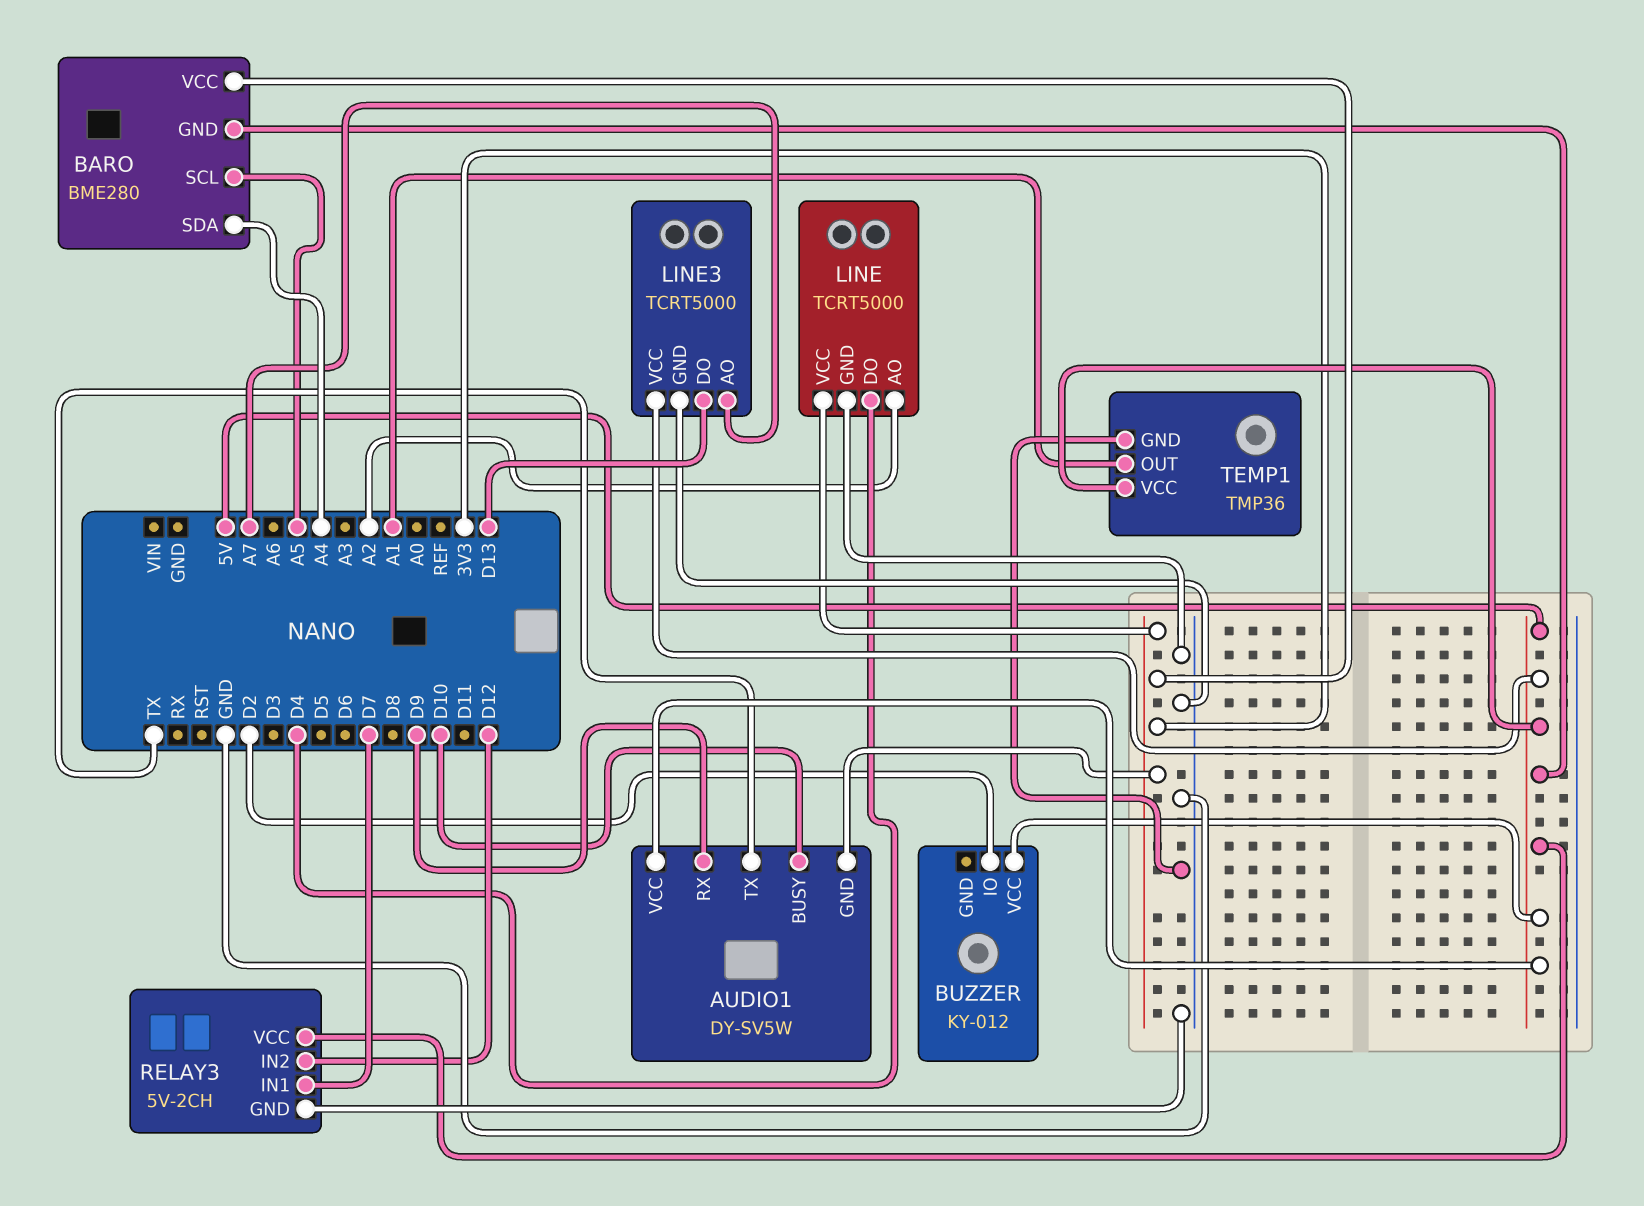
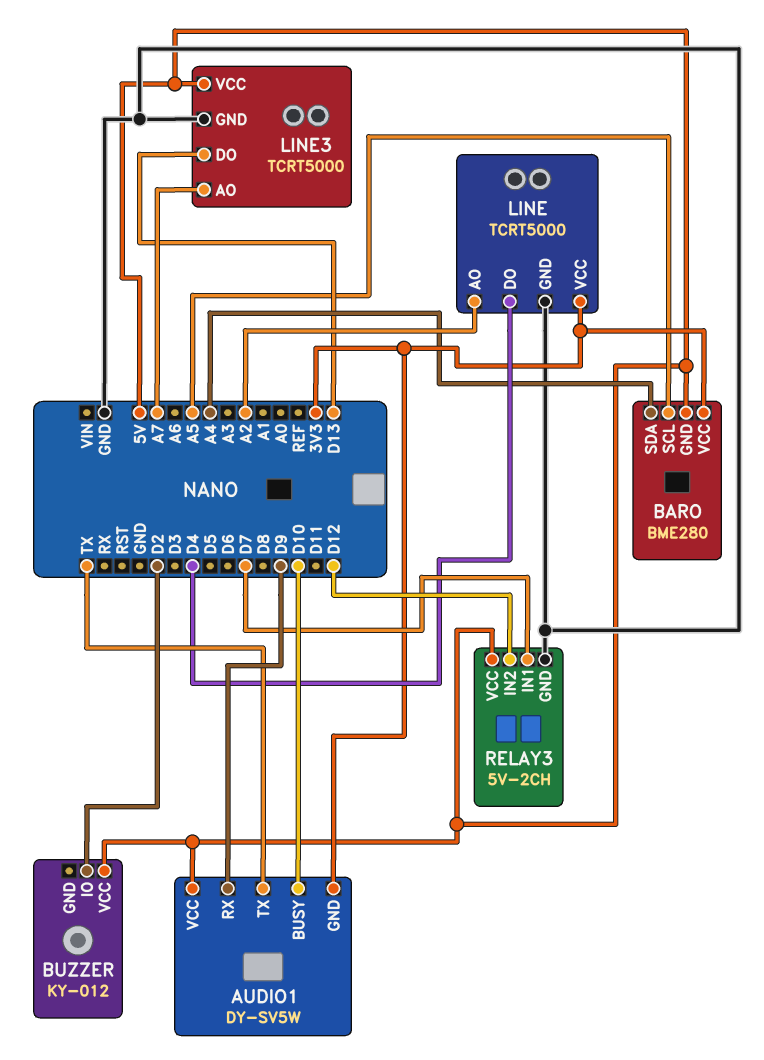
TEMP1: TMP36 -> none
TEMP1 pin GND: GND -> none
TEMP1 pin OUT: A1 -> none
TEMP1 pin VCC: 5V -> none

